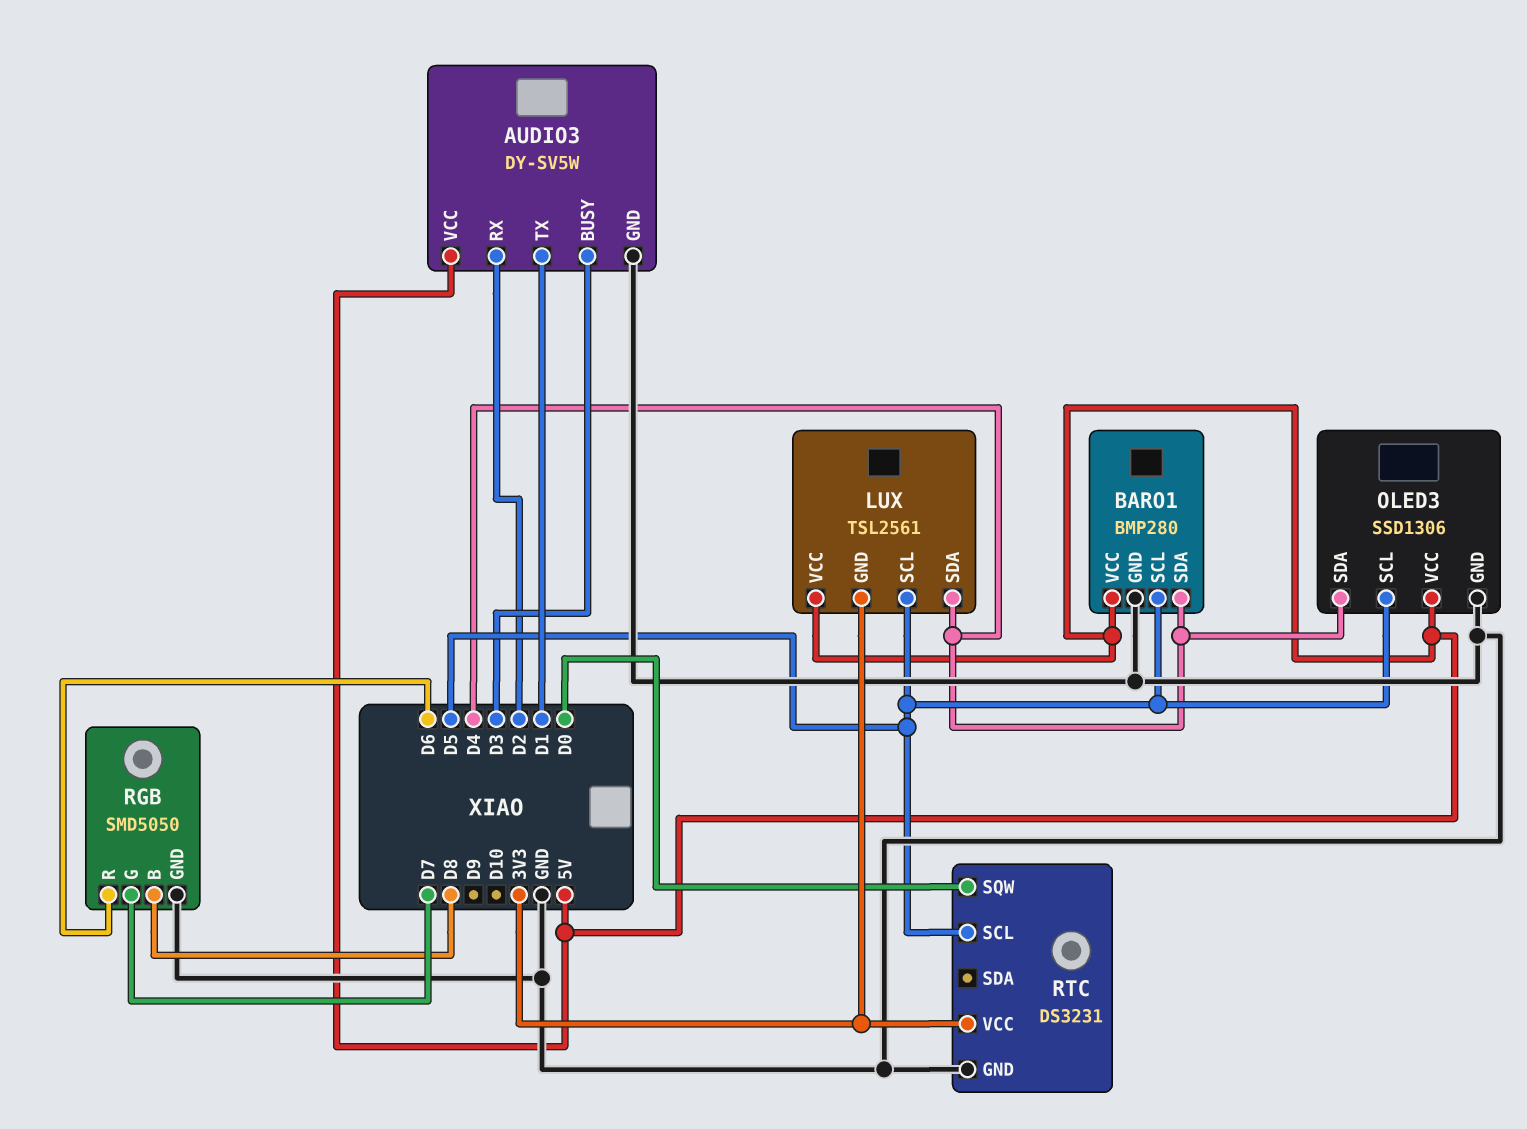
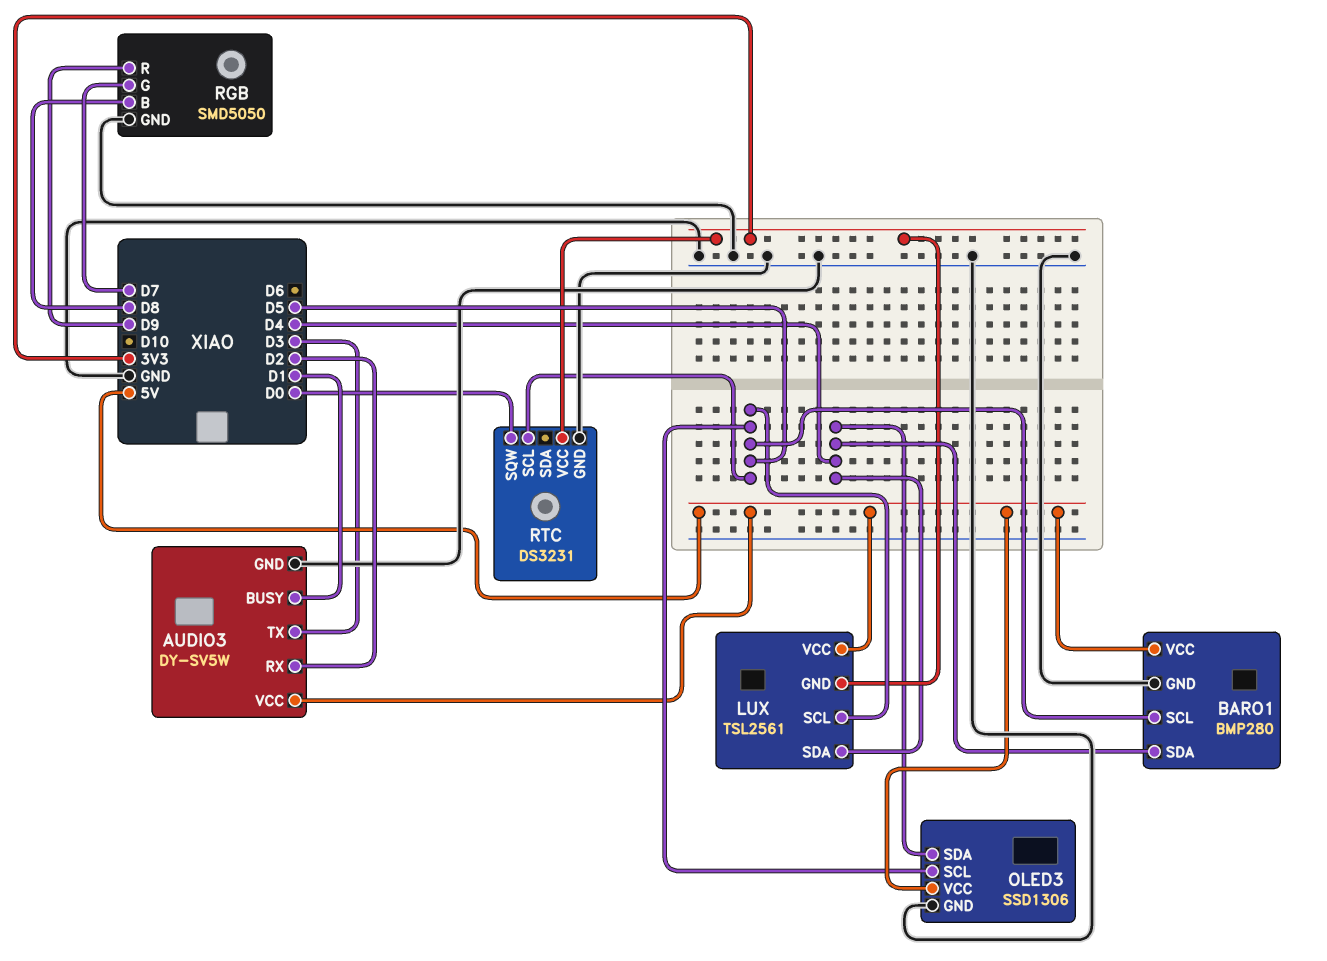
AUDIO3 pin BUSY: D3 -> D1
AUDIO3 pin TX: D1 -> D3
RGB pin R: D6 -> D9

